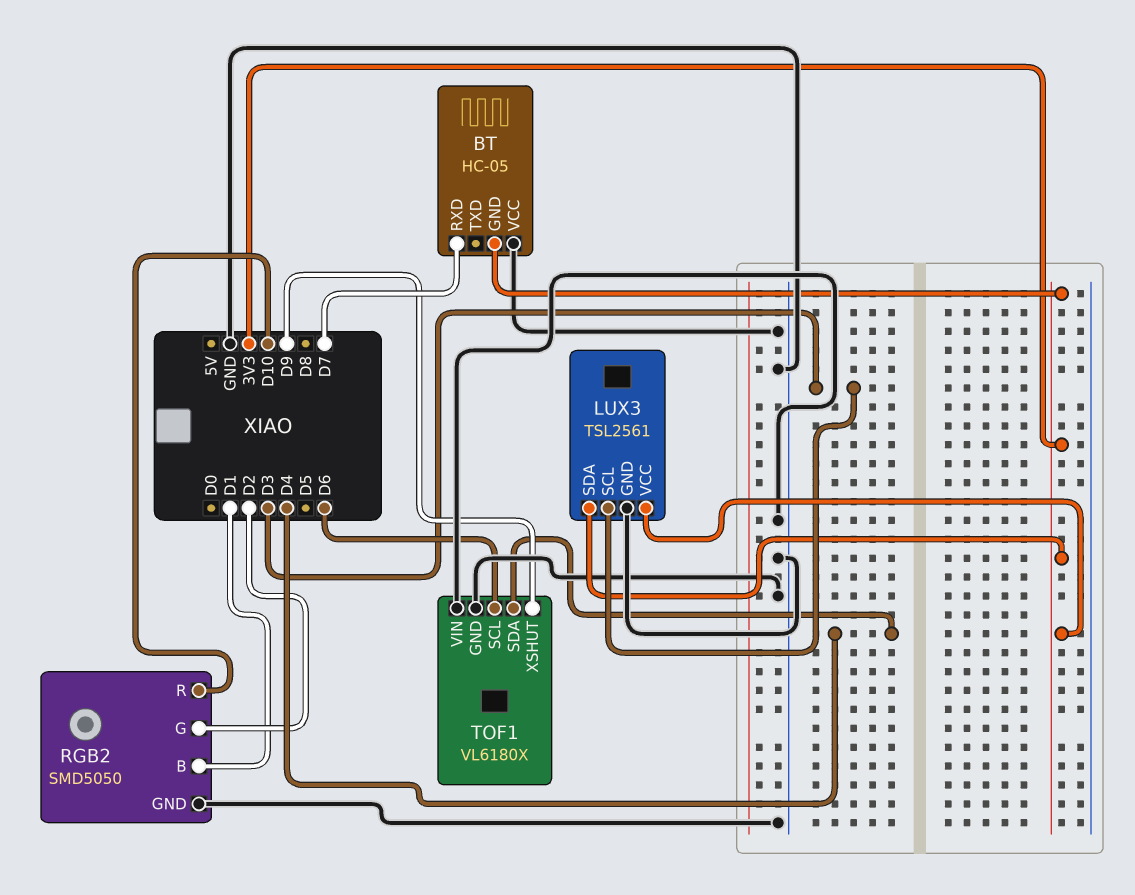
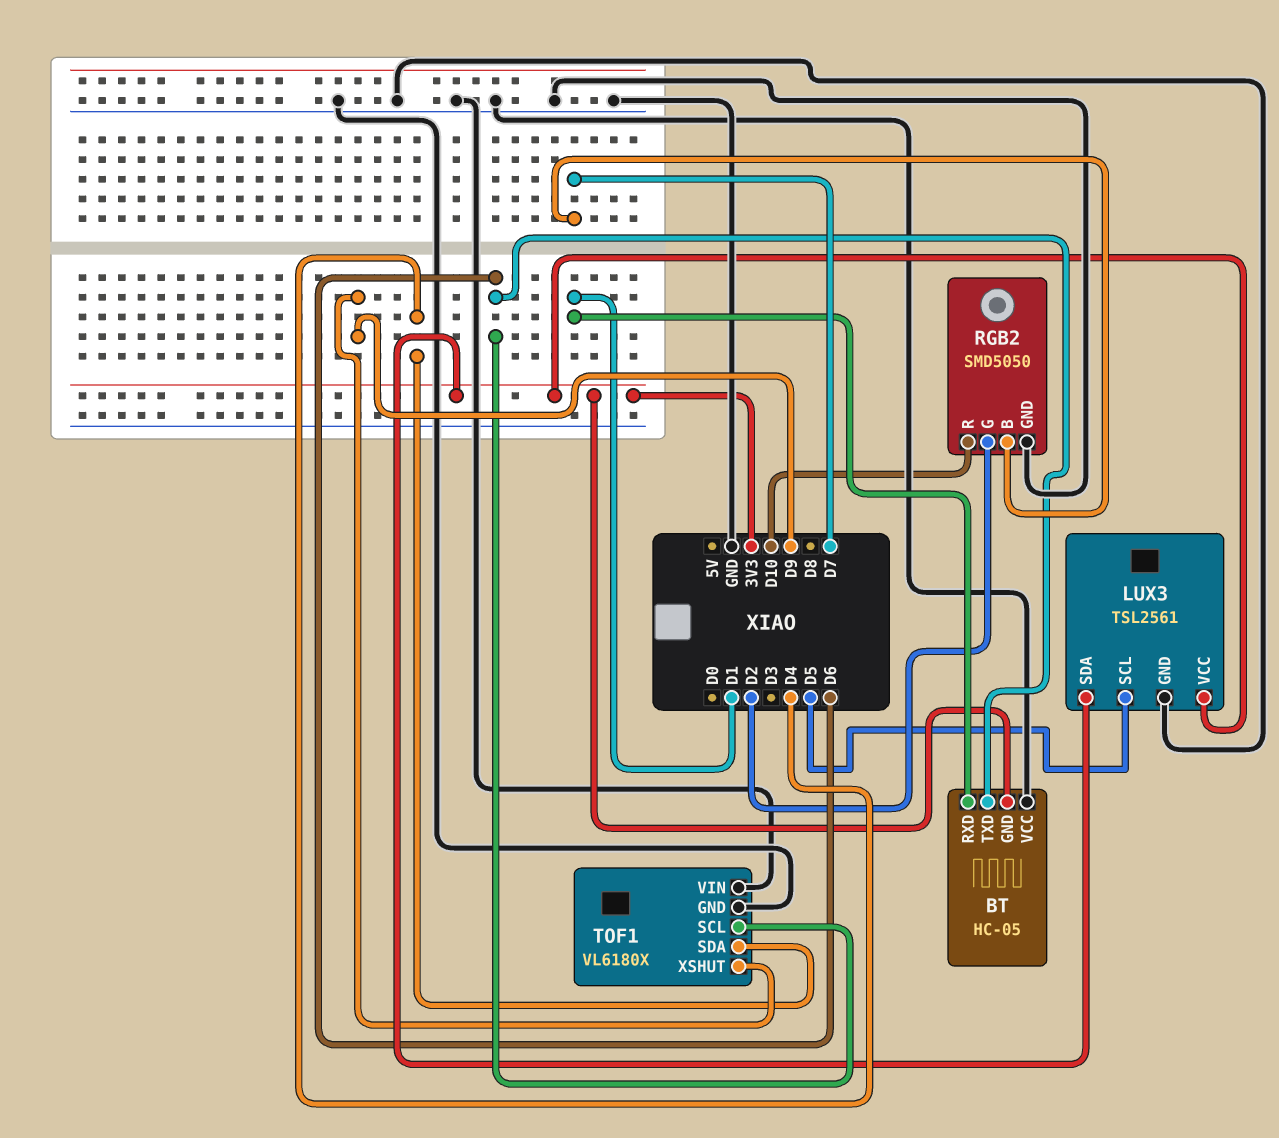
BT pin RXD: D7 -> D1
BT pin TXD: none -> D6
LUX3 pin SCL: D3 -> D5
RGB2 pin B: D1 -> D7

